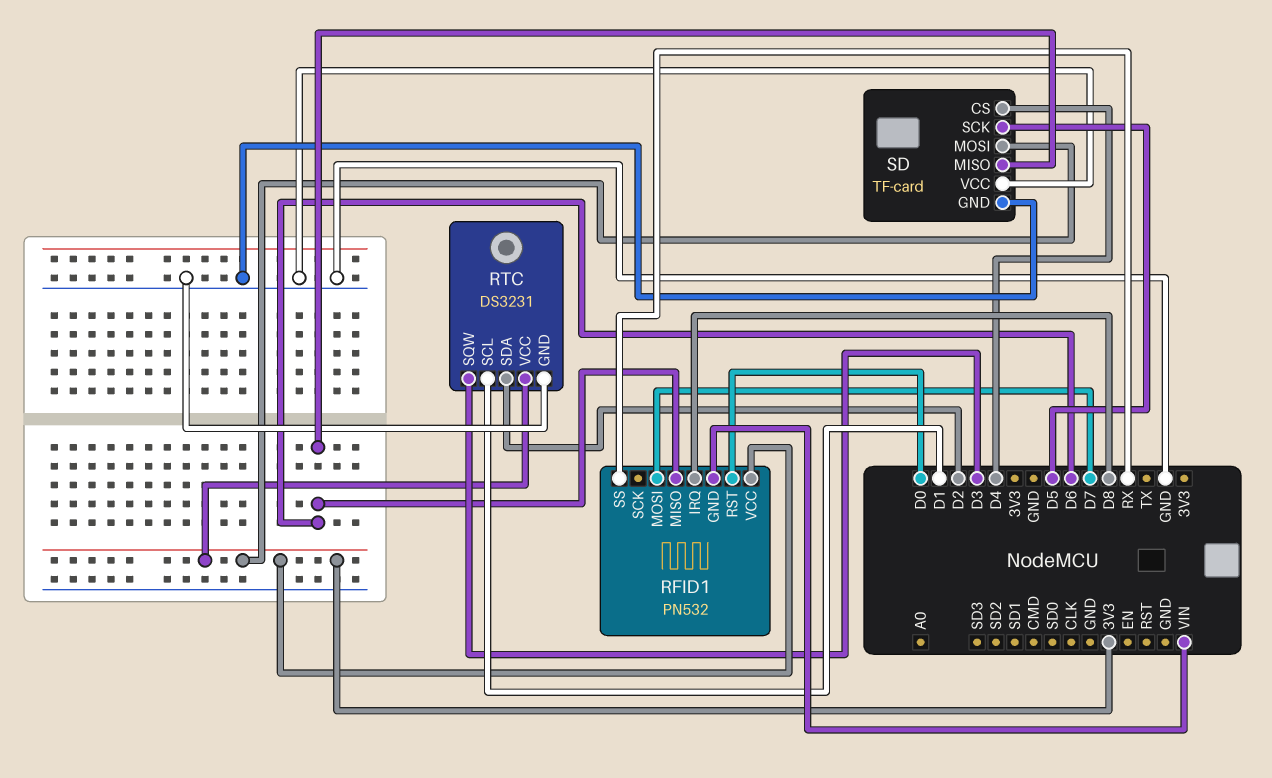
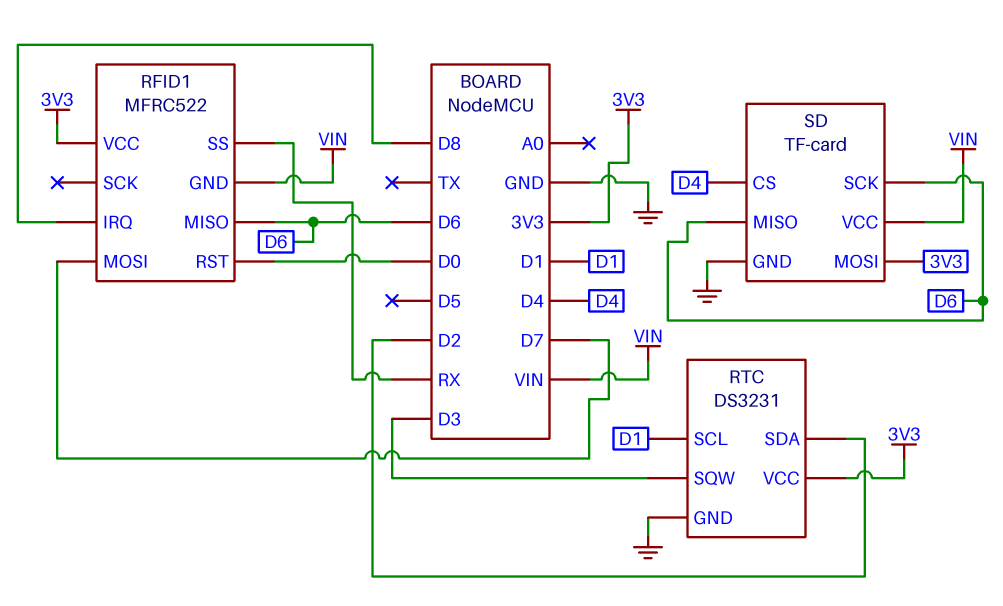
RFID1: PN532 -> MFRC522
SD pin SCK: D5 -> D6
SD pin VCC: GND -> VIN

